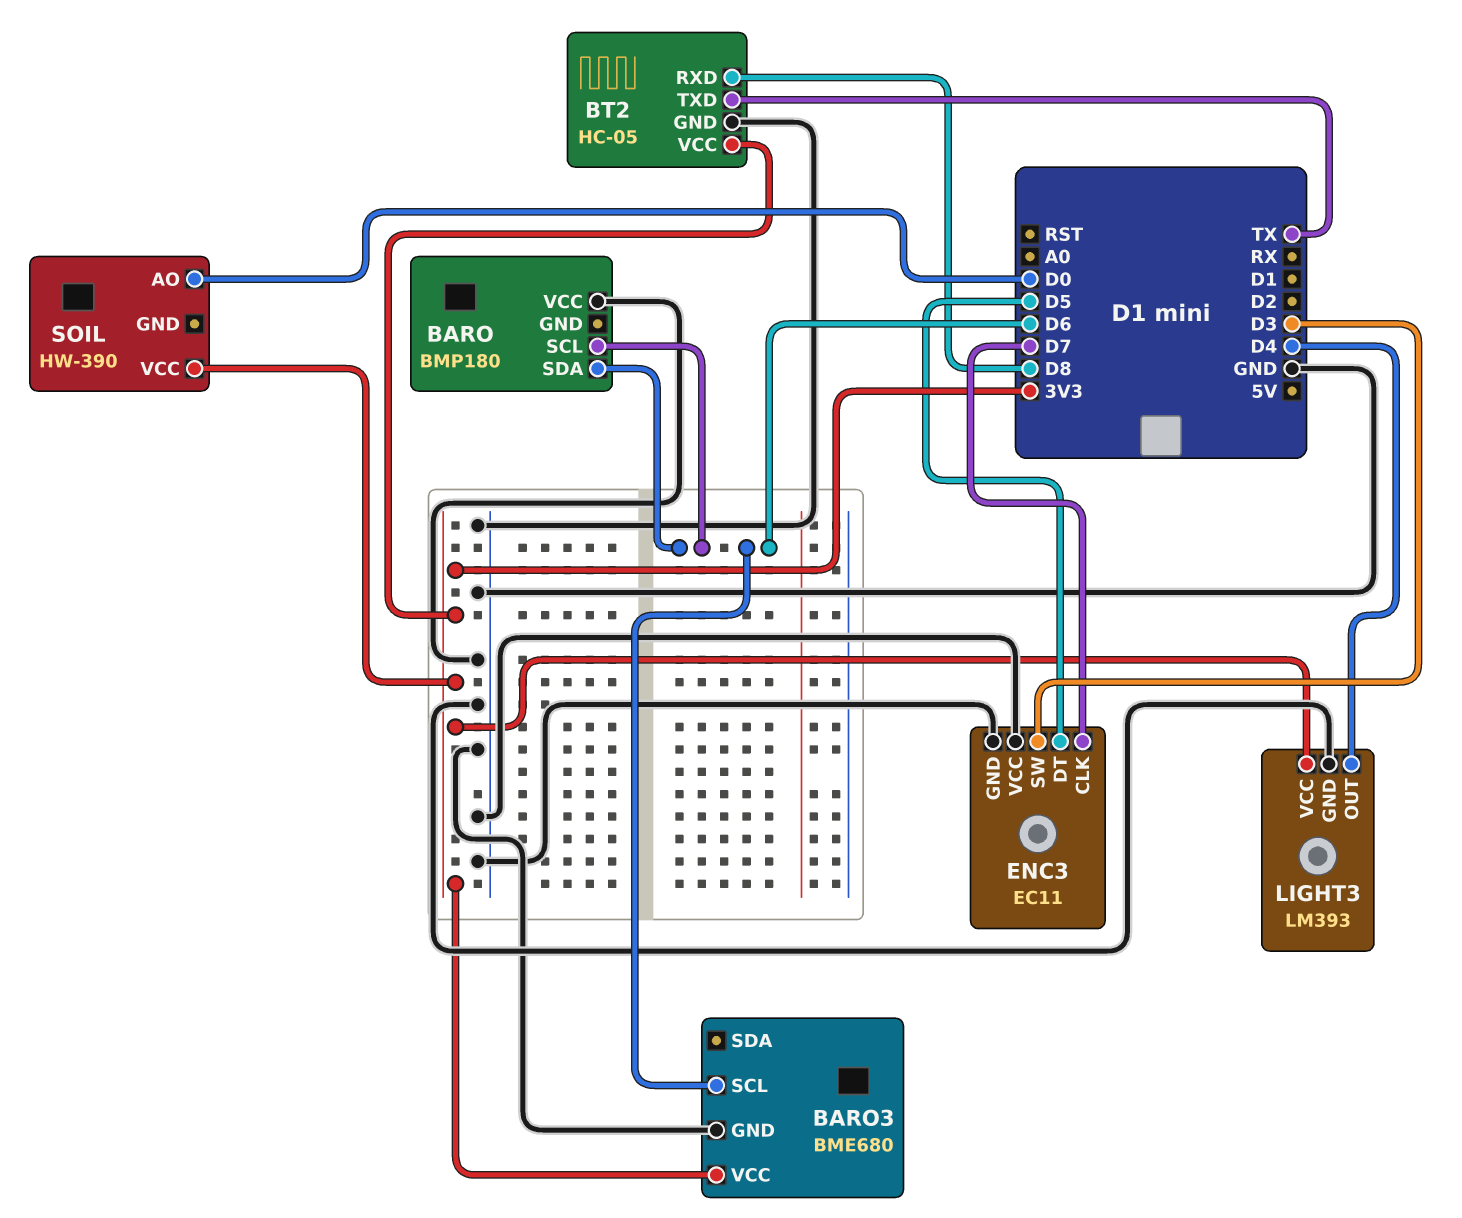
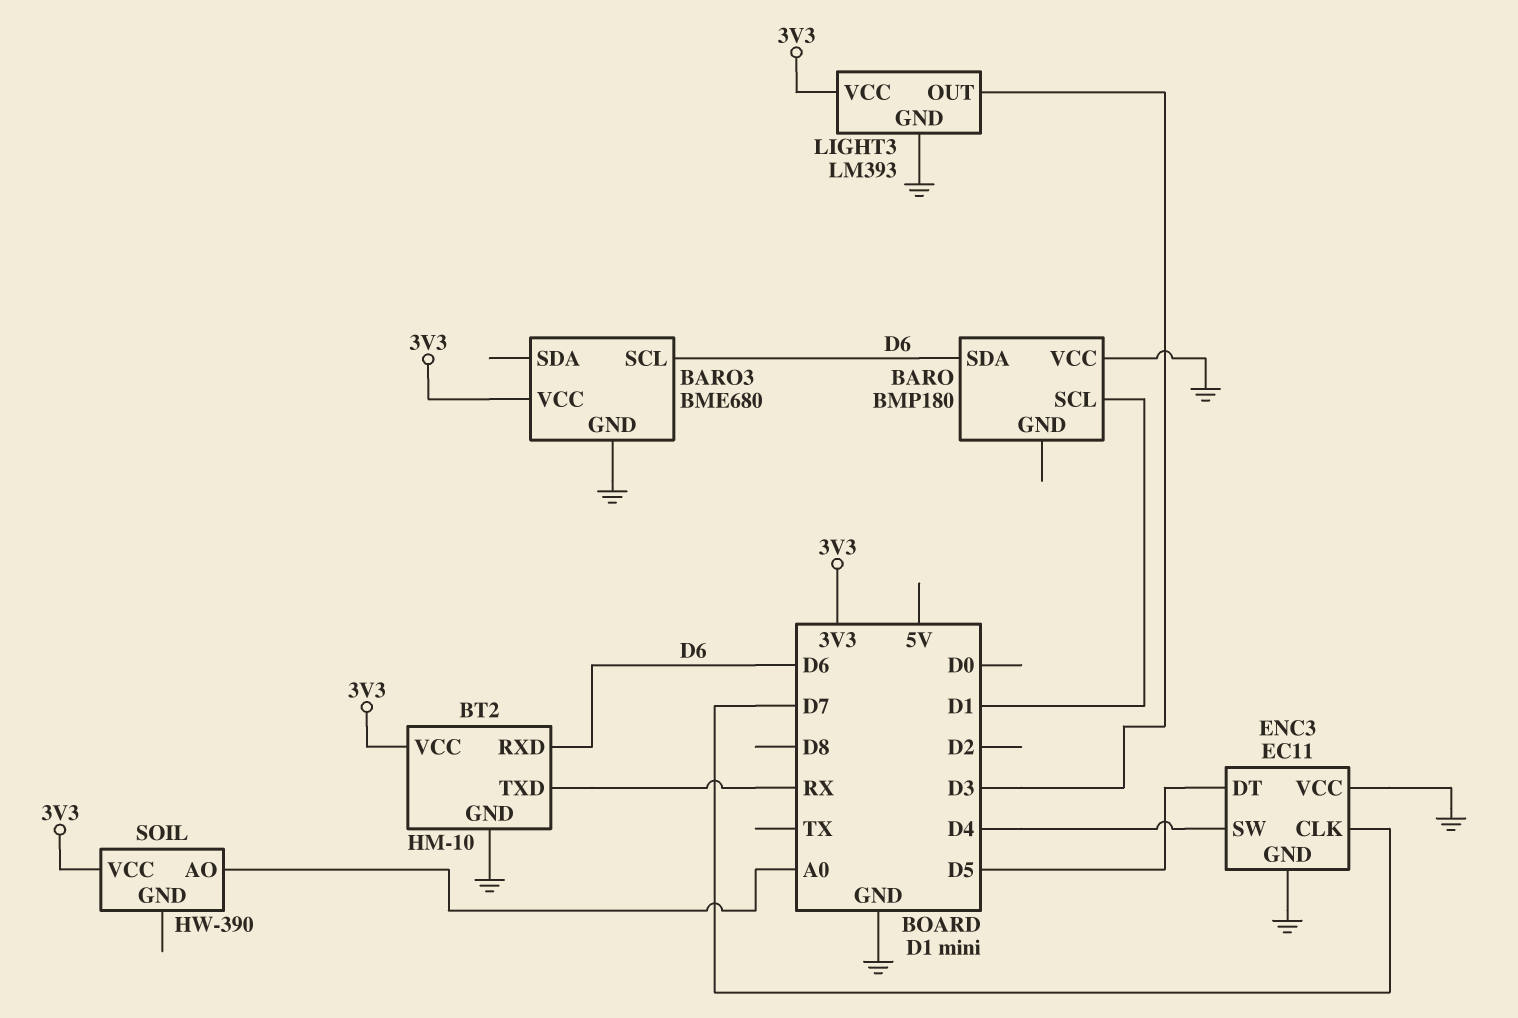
BARO pin SCL: D6 -> D1
BT2: HC-05 -> HM-10
BT2 pin RXD: D8 -> D6
BT2 pin TXD: TX -> RX
ENC3 pin SW: D3 -> D4
LIGHT3 pin OUT: D4 -> D3
SOIL pin AO: D0 -> A0

